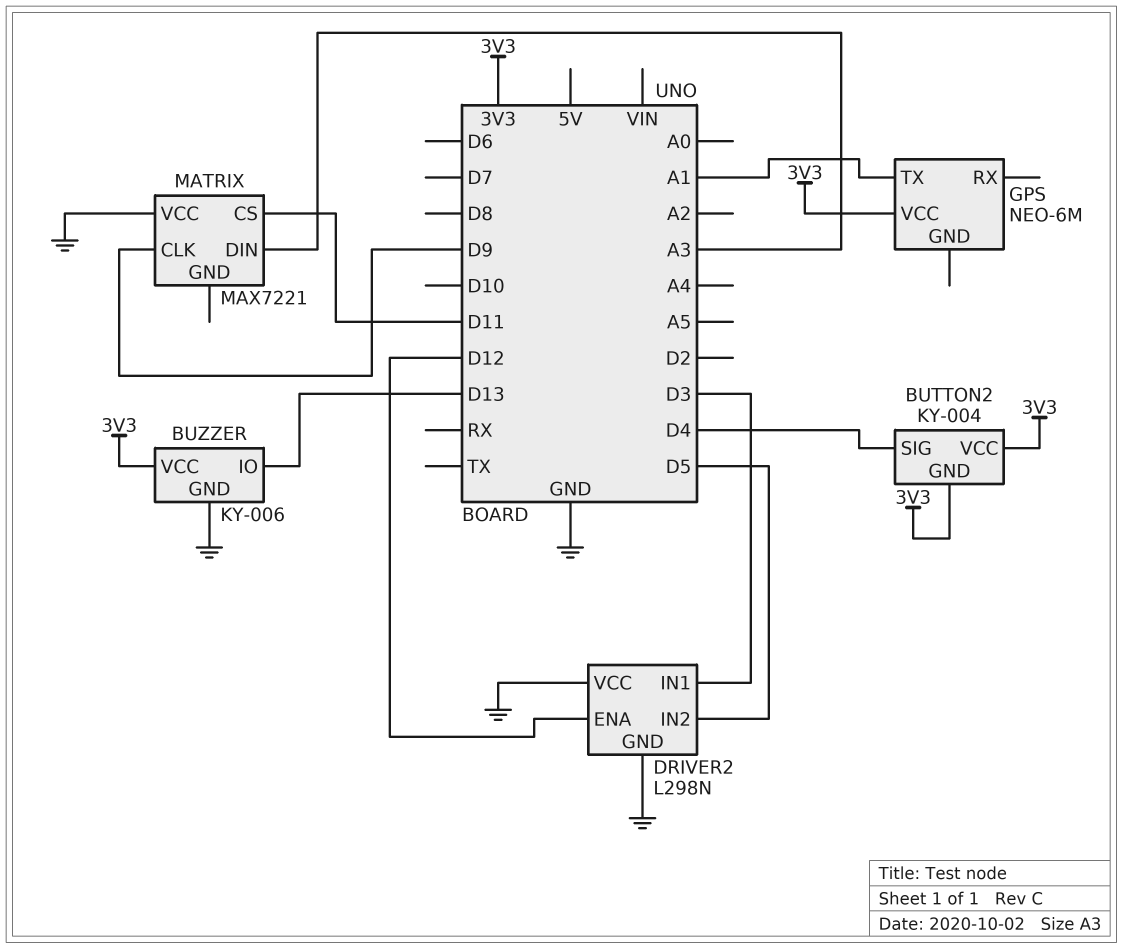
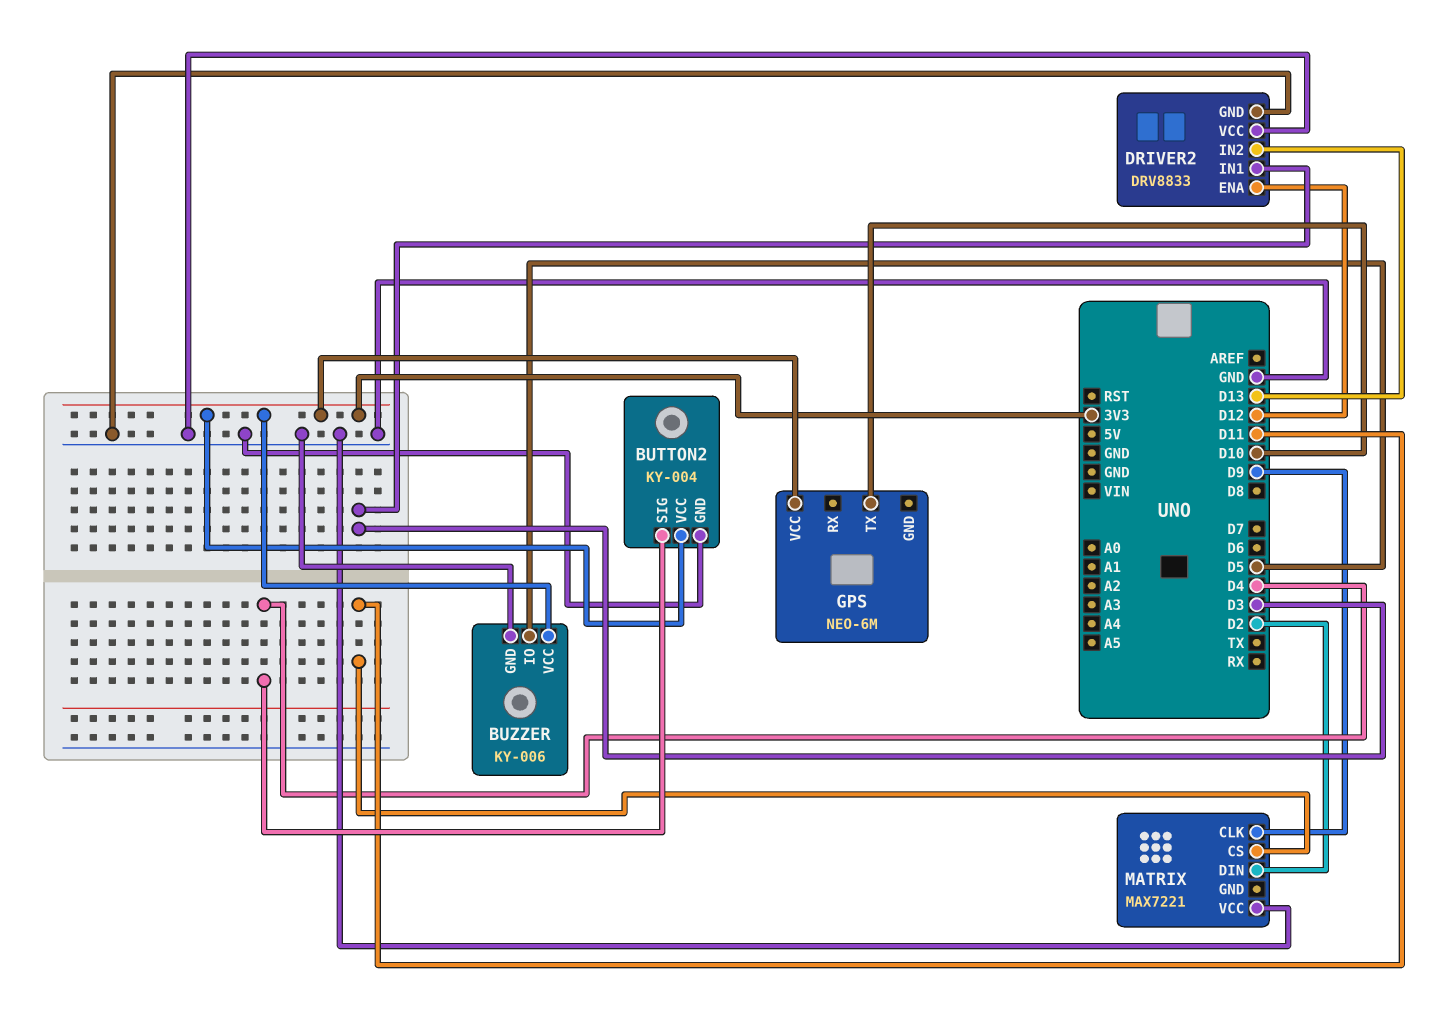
BUTTON2 pin GND: 3V3 -> GND
BUZZER pin IO: D13 -> D5
DRIVER2: L298N -> DRV8833
DRIVER2 pin IN2: D5 -> D13
GPS pin TX: A1 -> D10
MATRIX pin DIN: A3 -> D2

